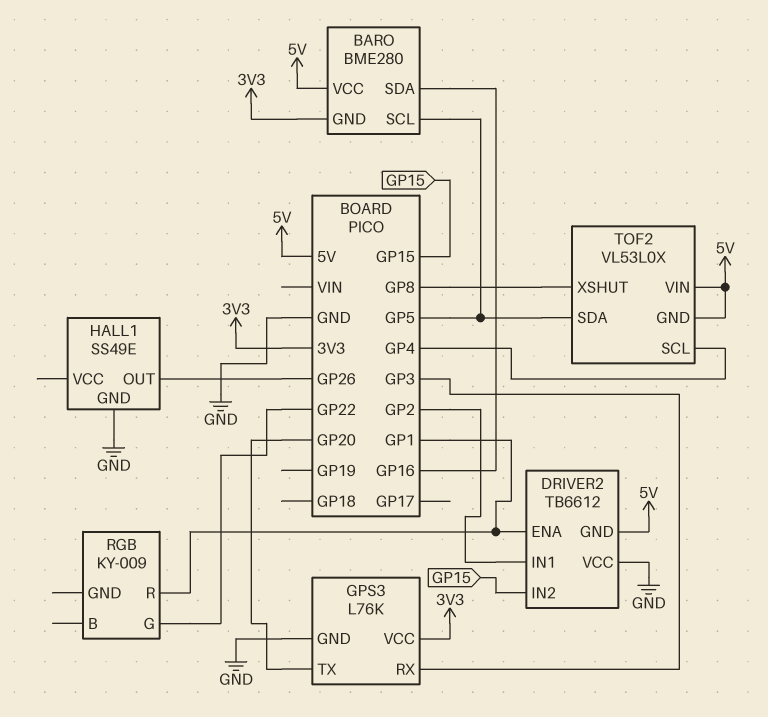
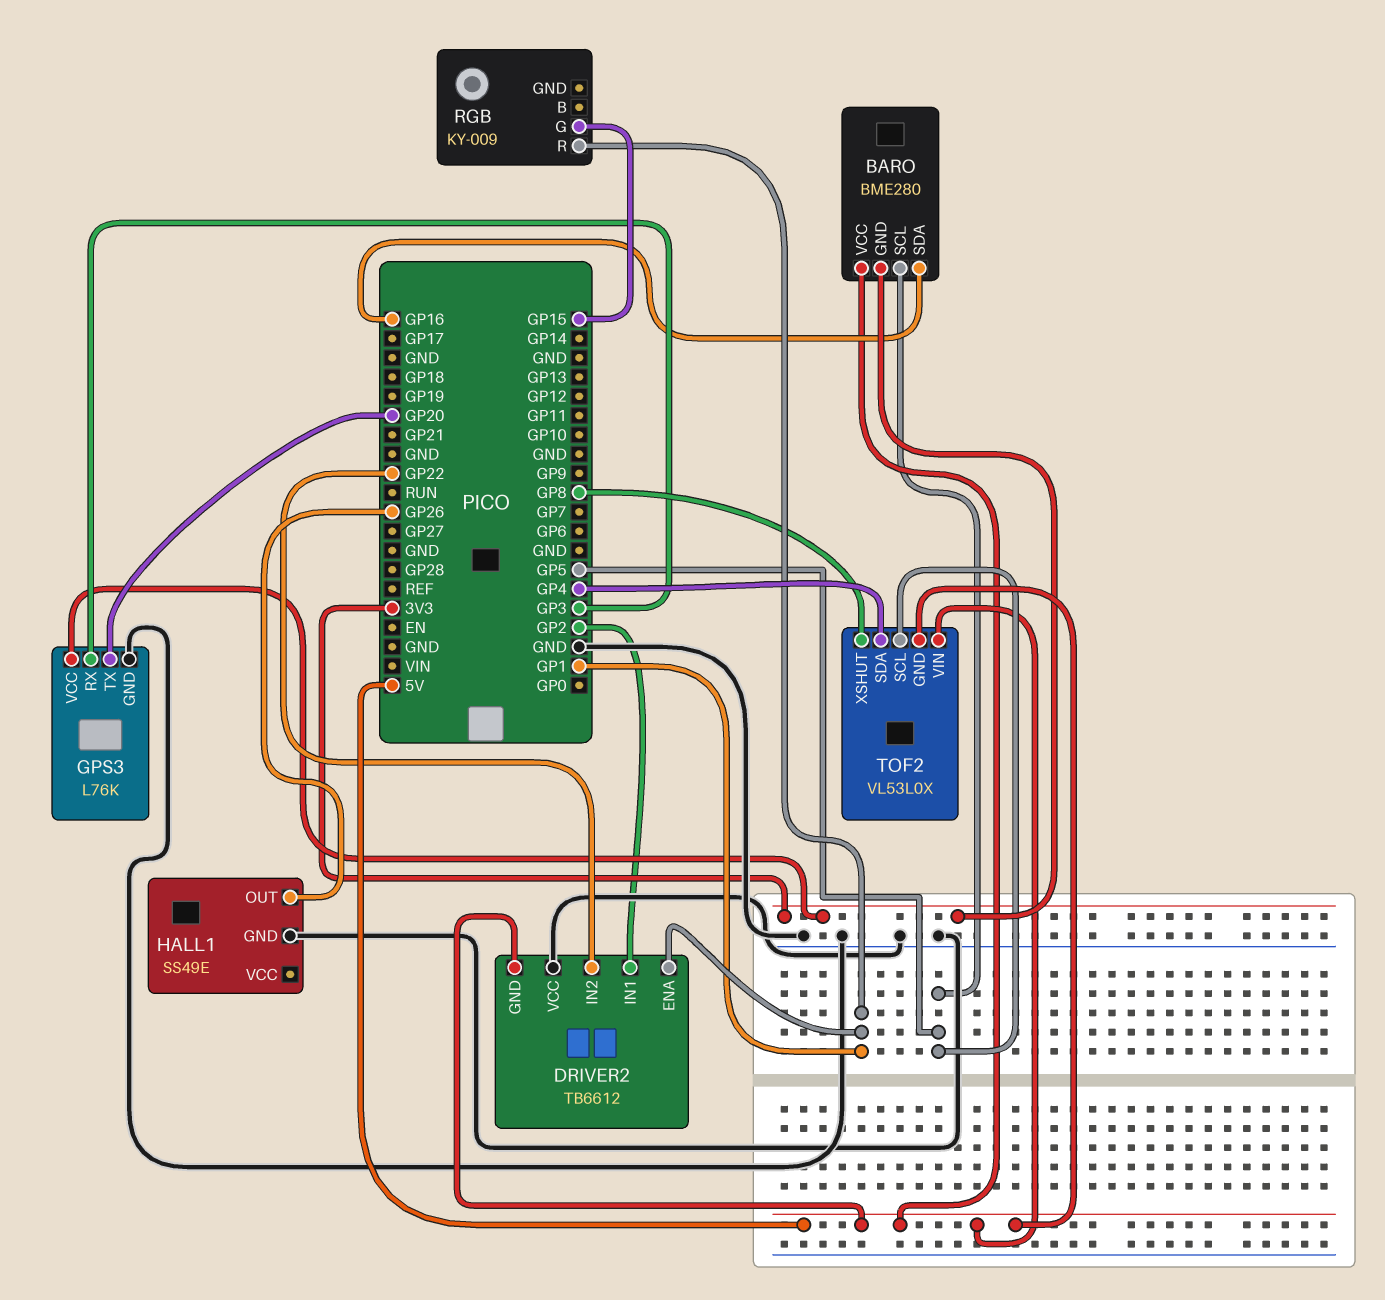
DRIVER2 pin IN2: GP15 -> GP22
RGB pin G: GP22 -> GP15
TOF2 pin SCL: GP4 -> GP5
TOF2 pin SDA: GP5 -> GP4

